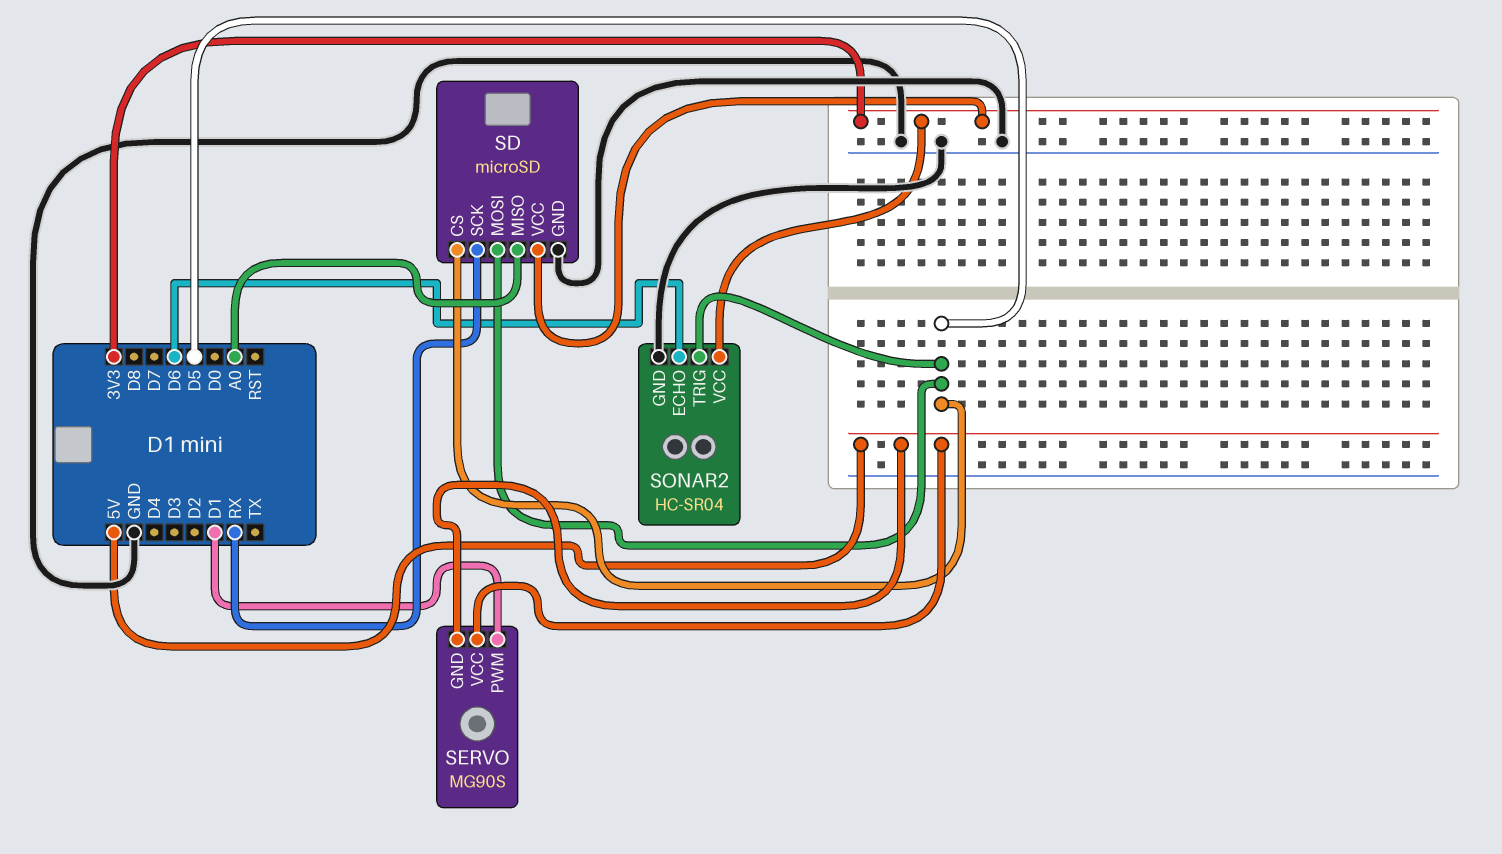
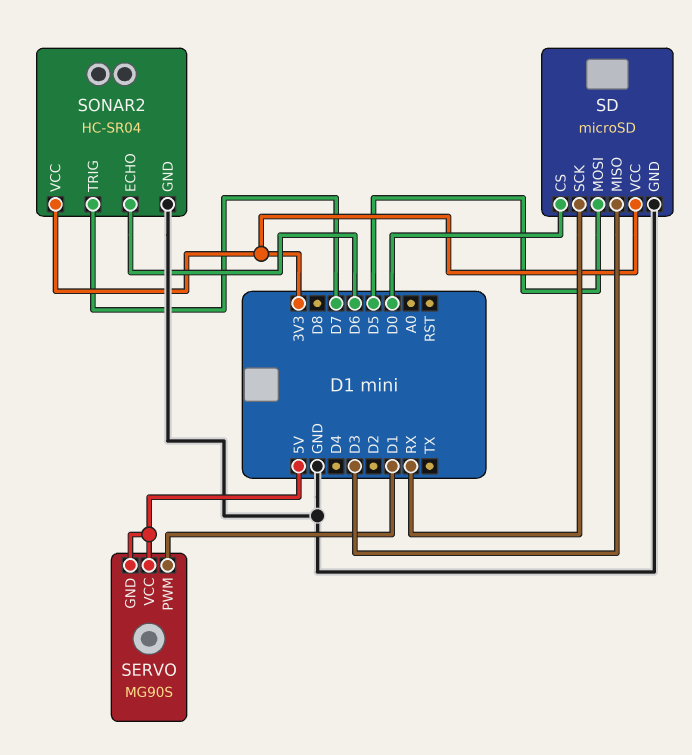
SD pin CS: D5 -> D0
SD pin MISO: A0 -> D3
SONAR2 pin TRIG: D5 -> D7

